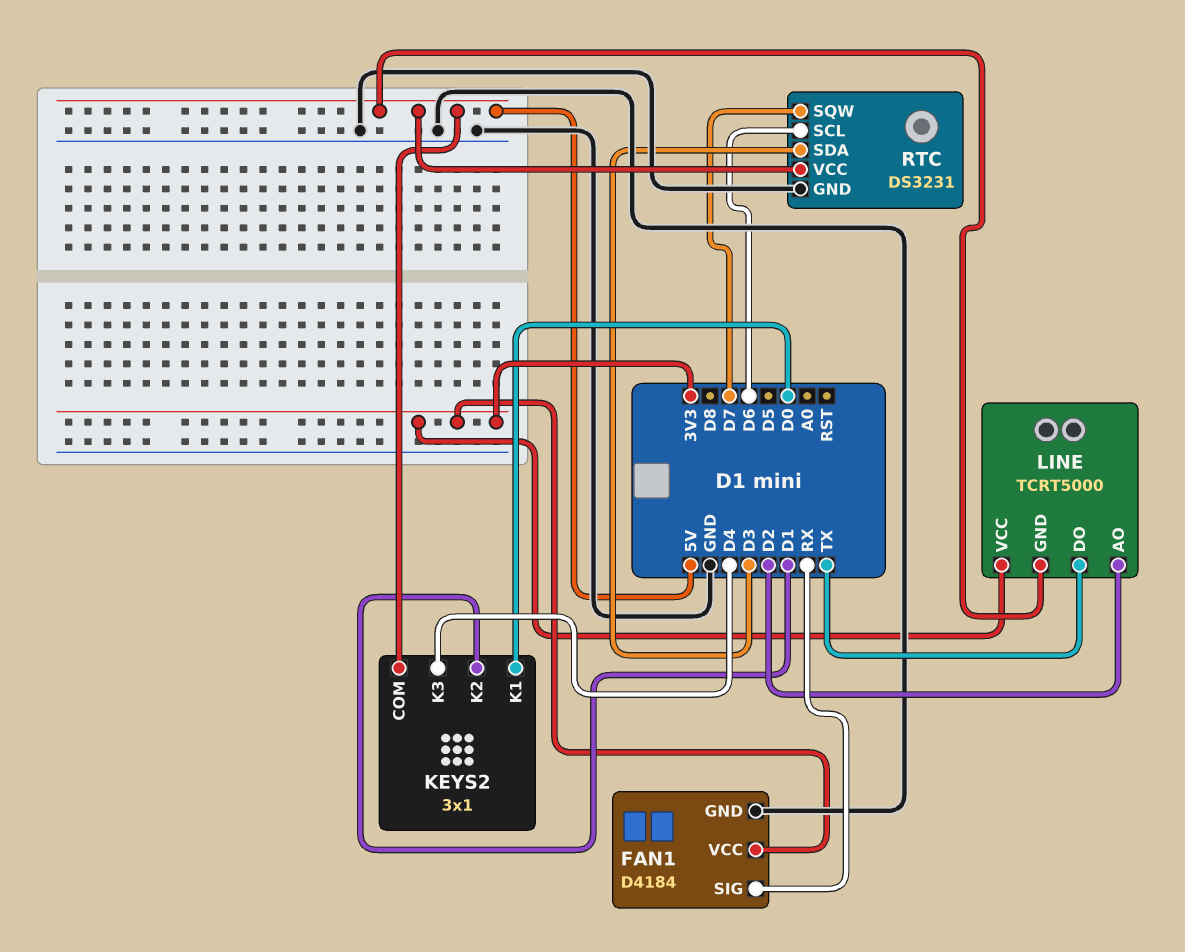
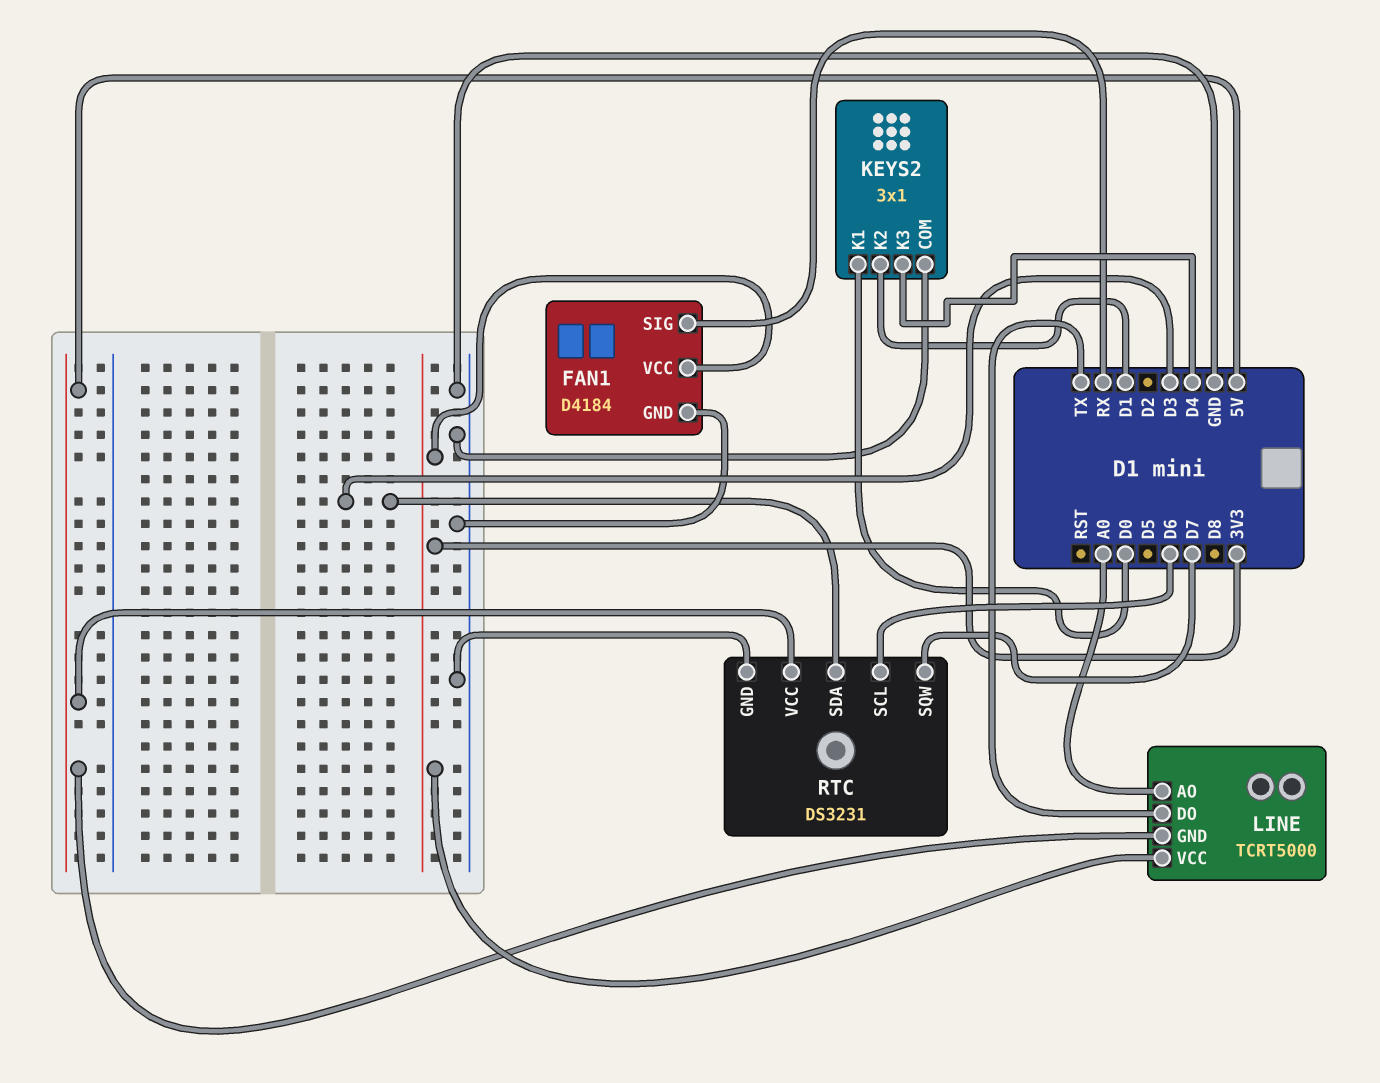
KEYS2 pin COM: 5V -> GND
LINE pin AO: D2 -> A0

